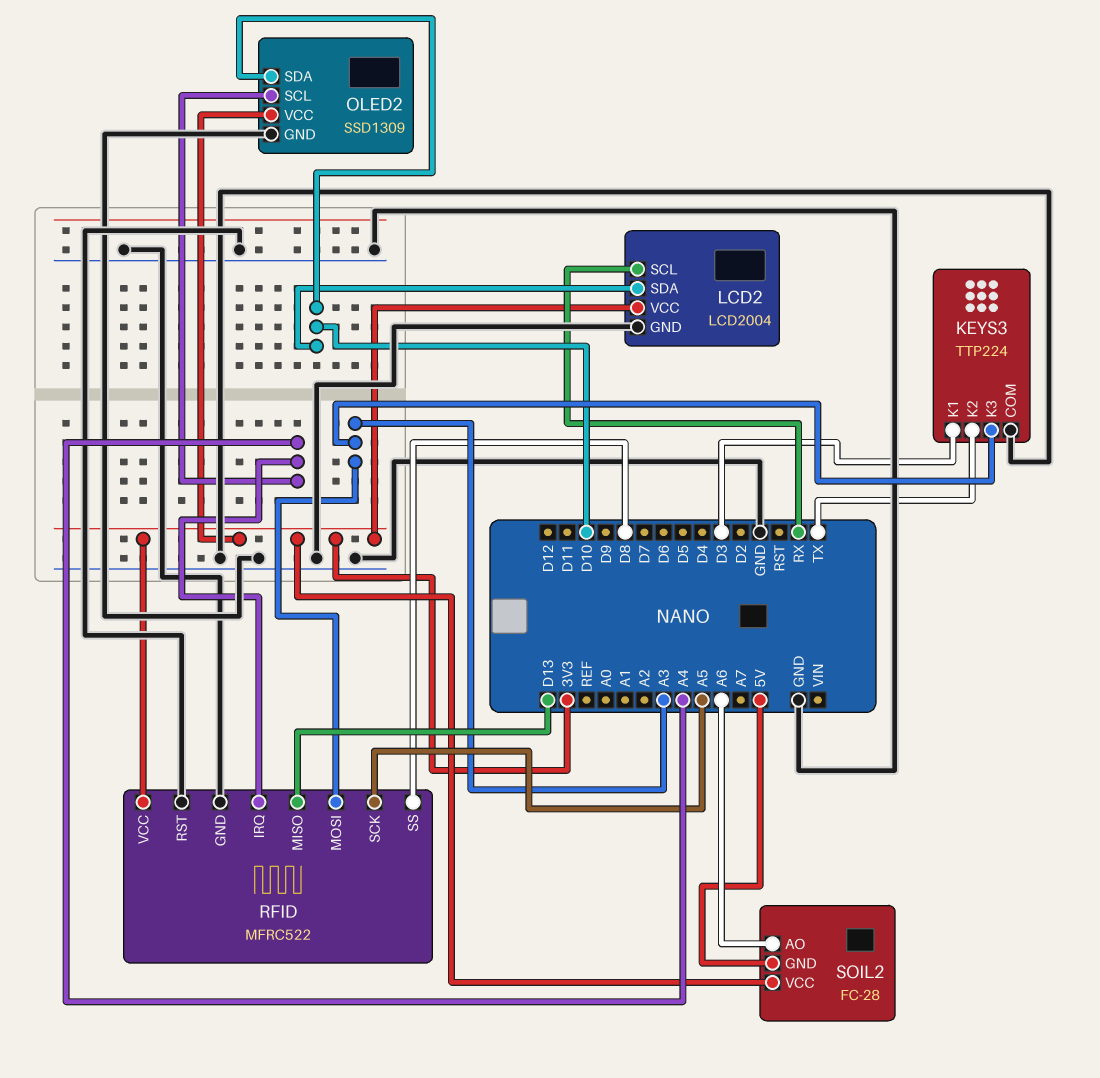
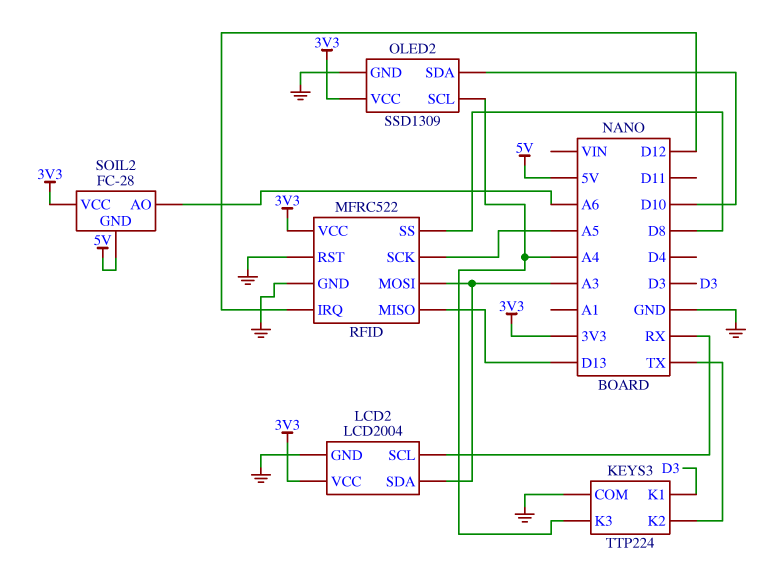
KEYS3 pin K3: A3 -> A4
LCD2 pin SDA: D10 -> A3
RFID pin IRQ: A4 -> D12

